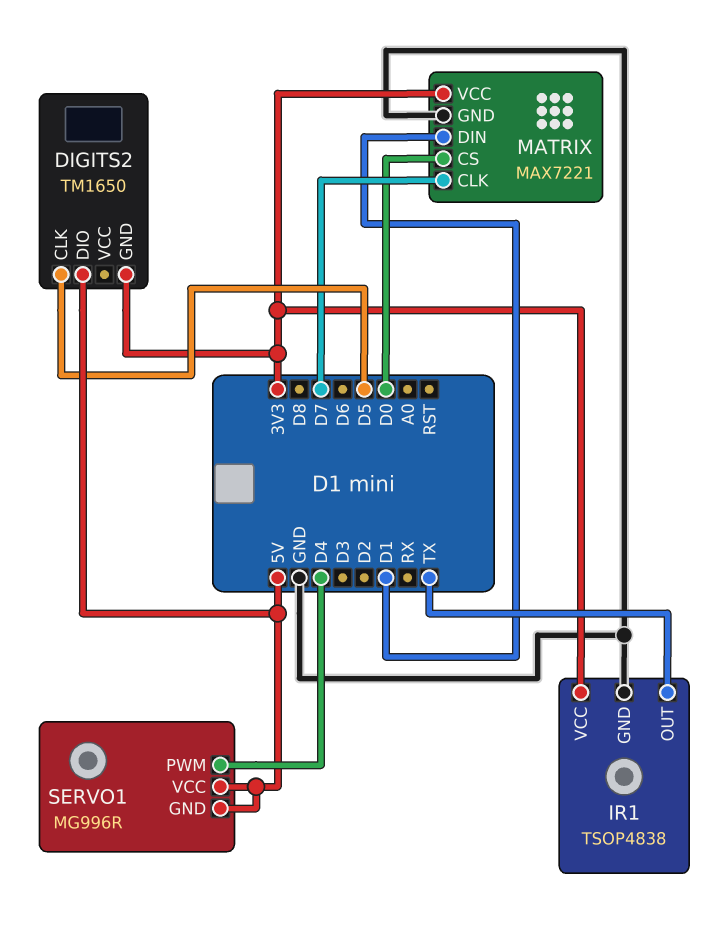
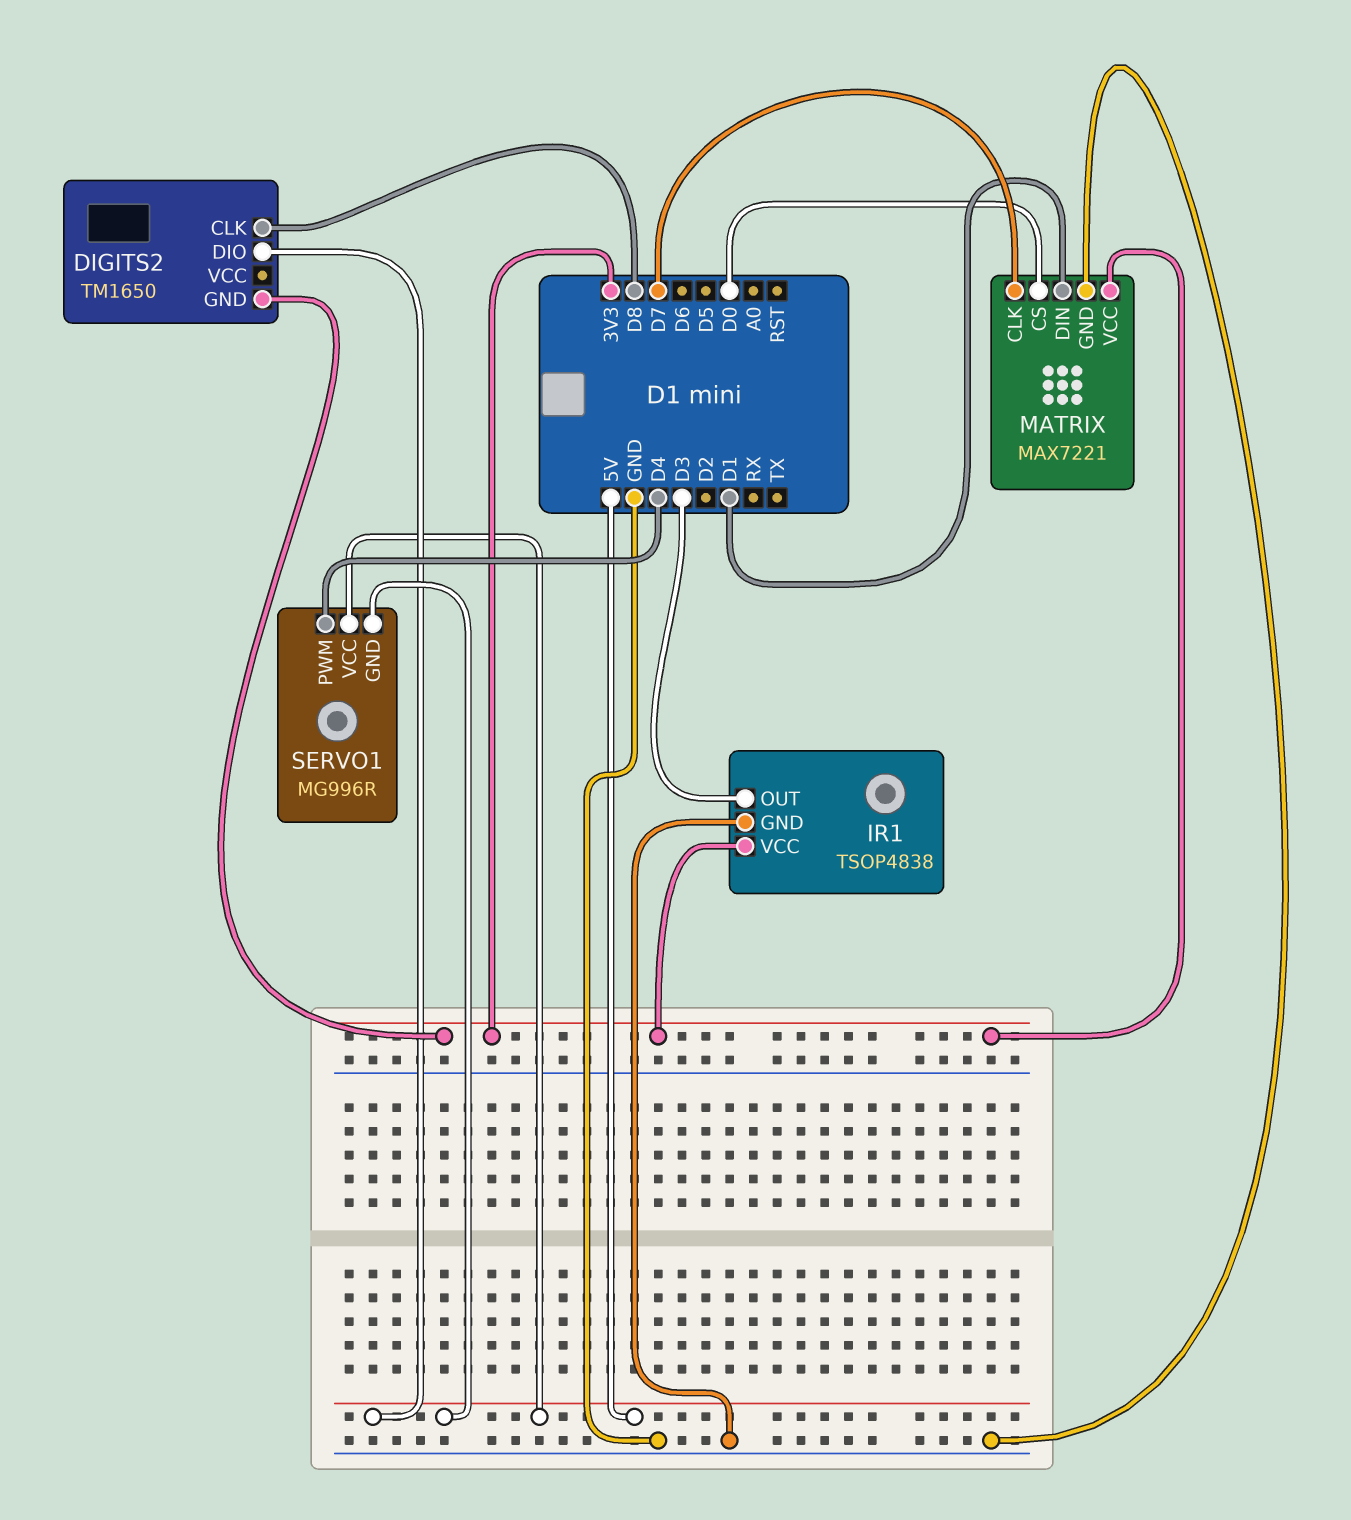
DIGITS2 pin CLK: D5 -> D8
IR1 pin OUT: TX -> D3

